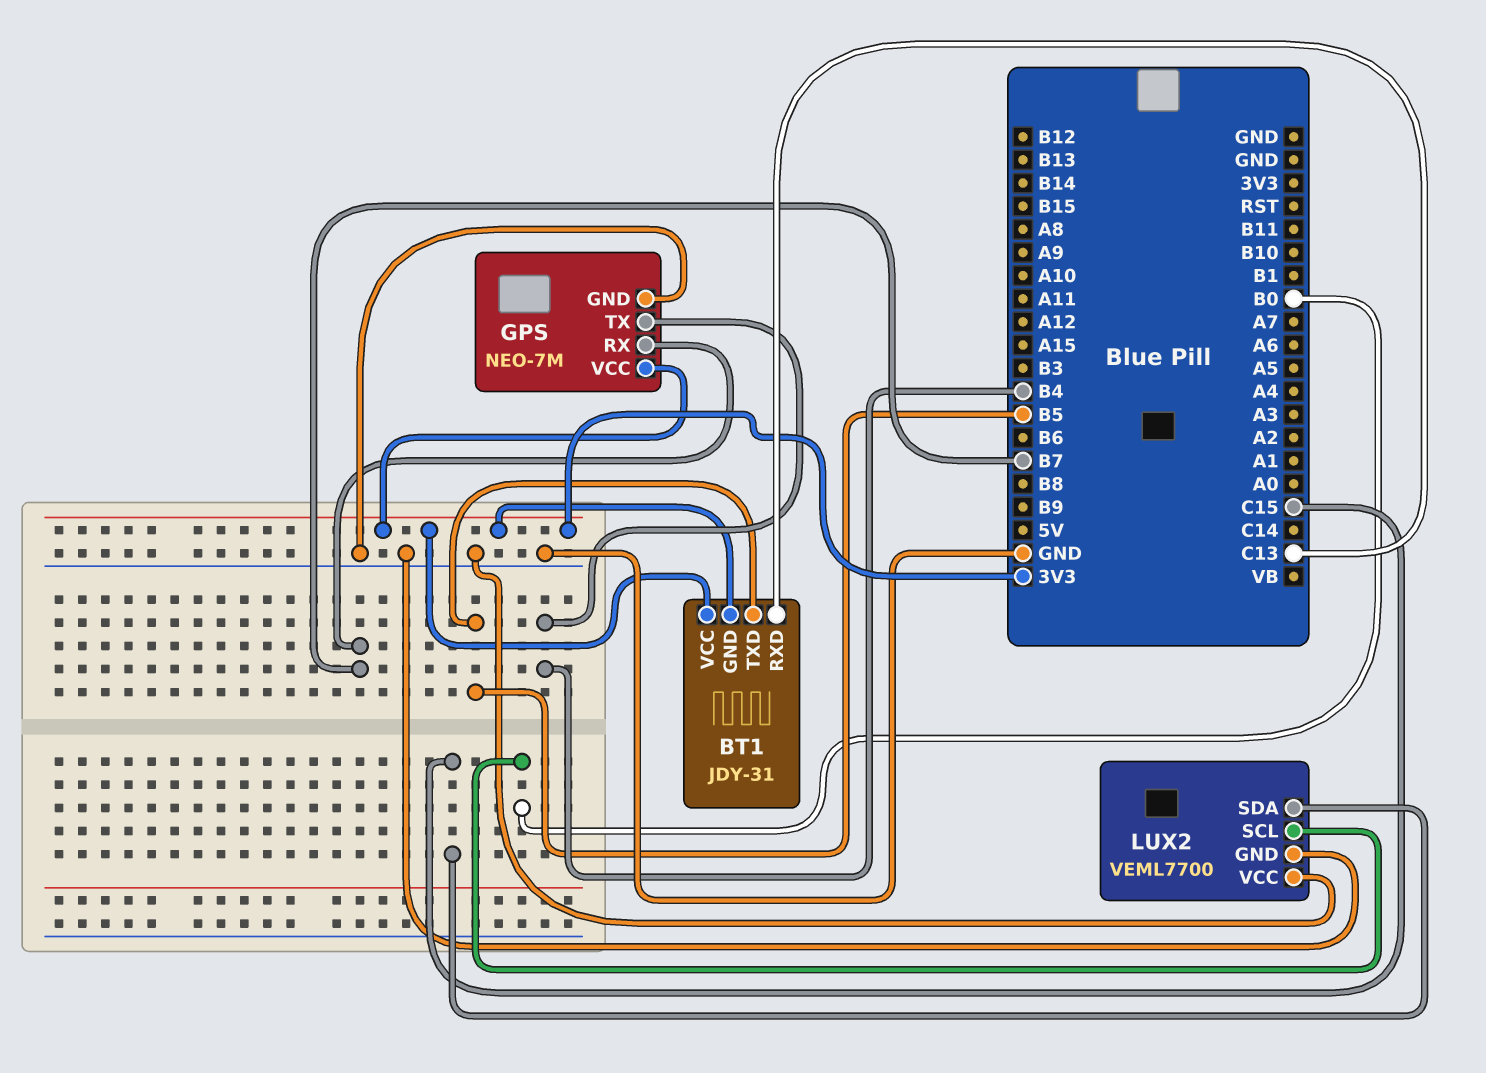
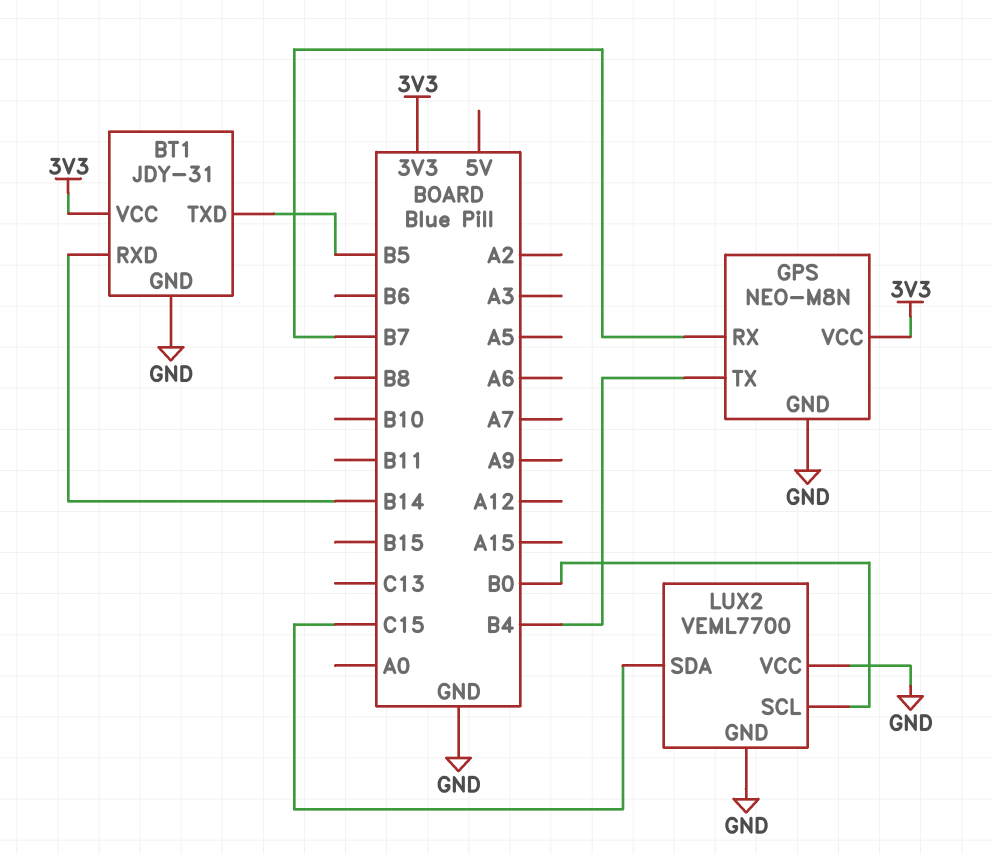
BT1 pin GND: 3V3 -> GND
BT1 pin RXD: C13 -> B14
GPS: NEO-7M -> NEO-M8N

